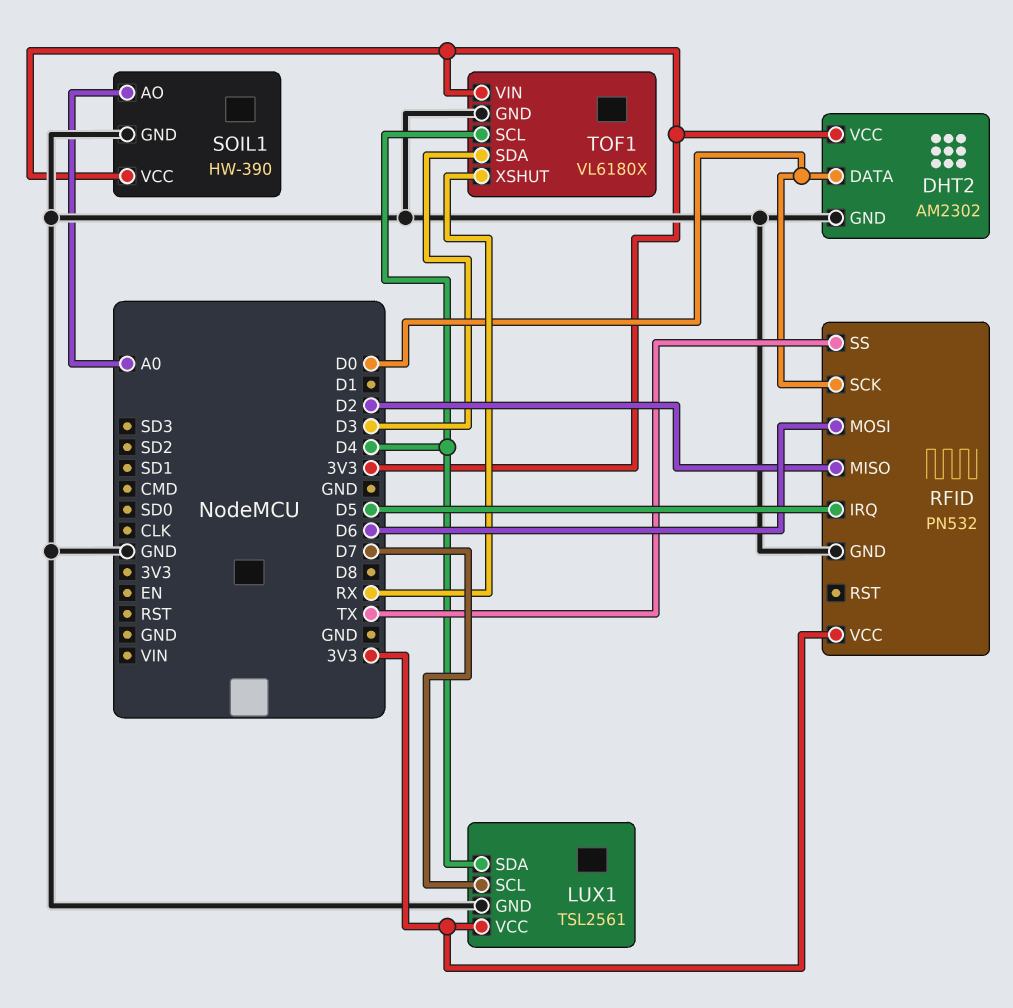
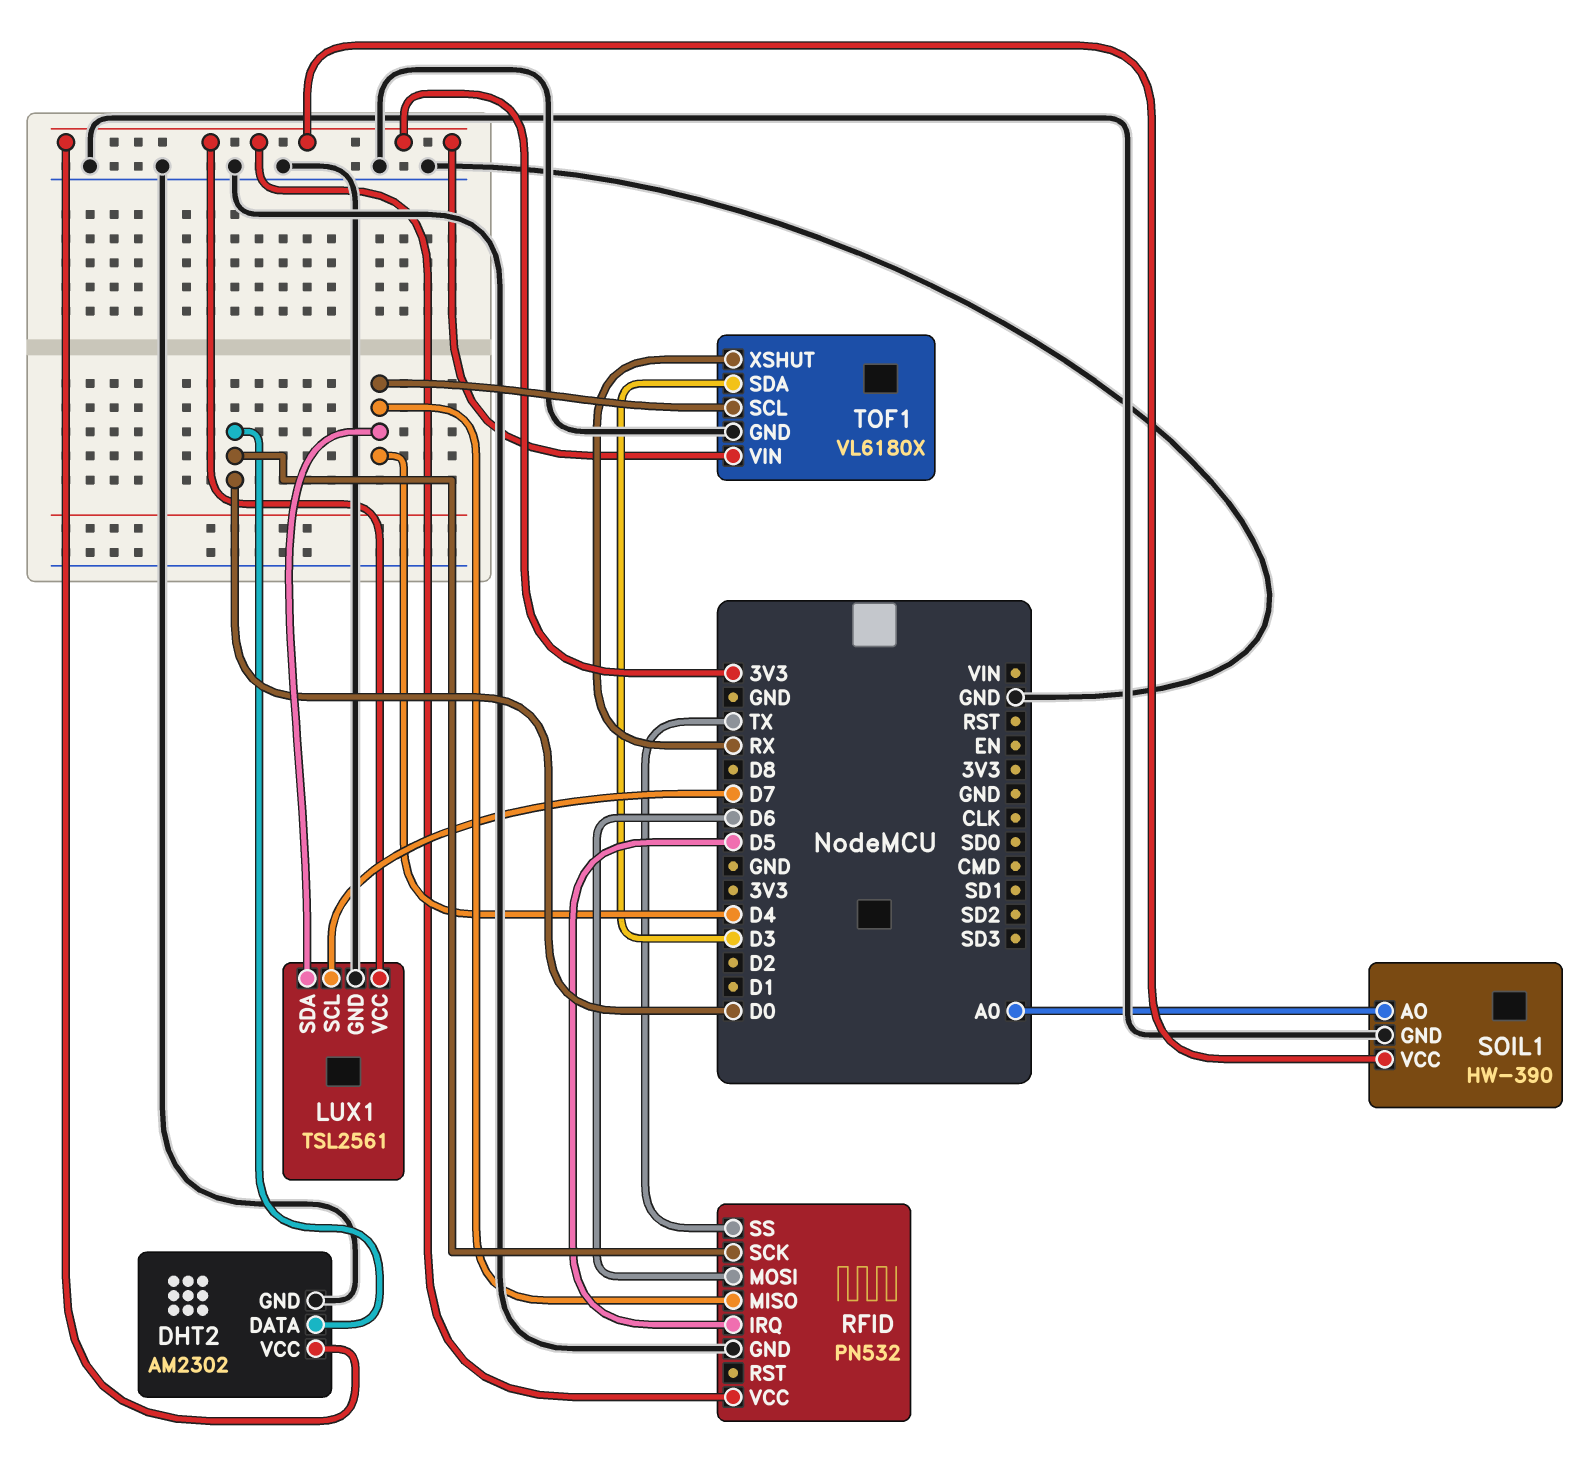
RFID pin MISO: D2 -> D4

